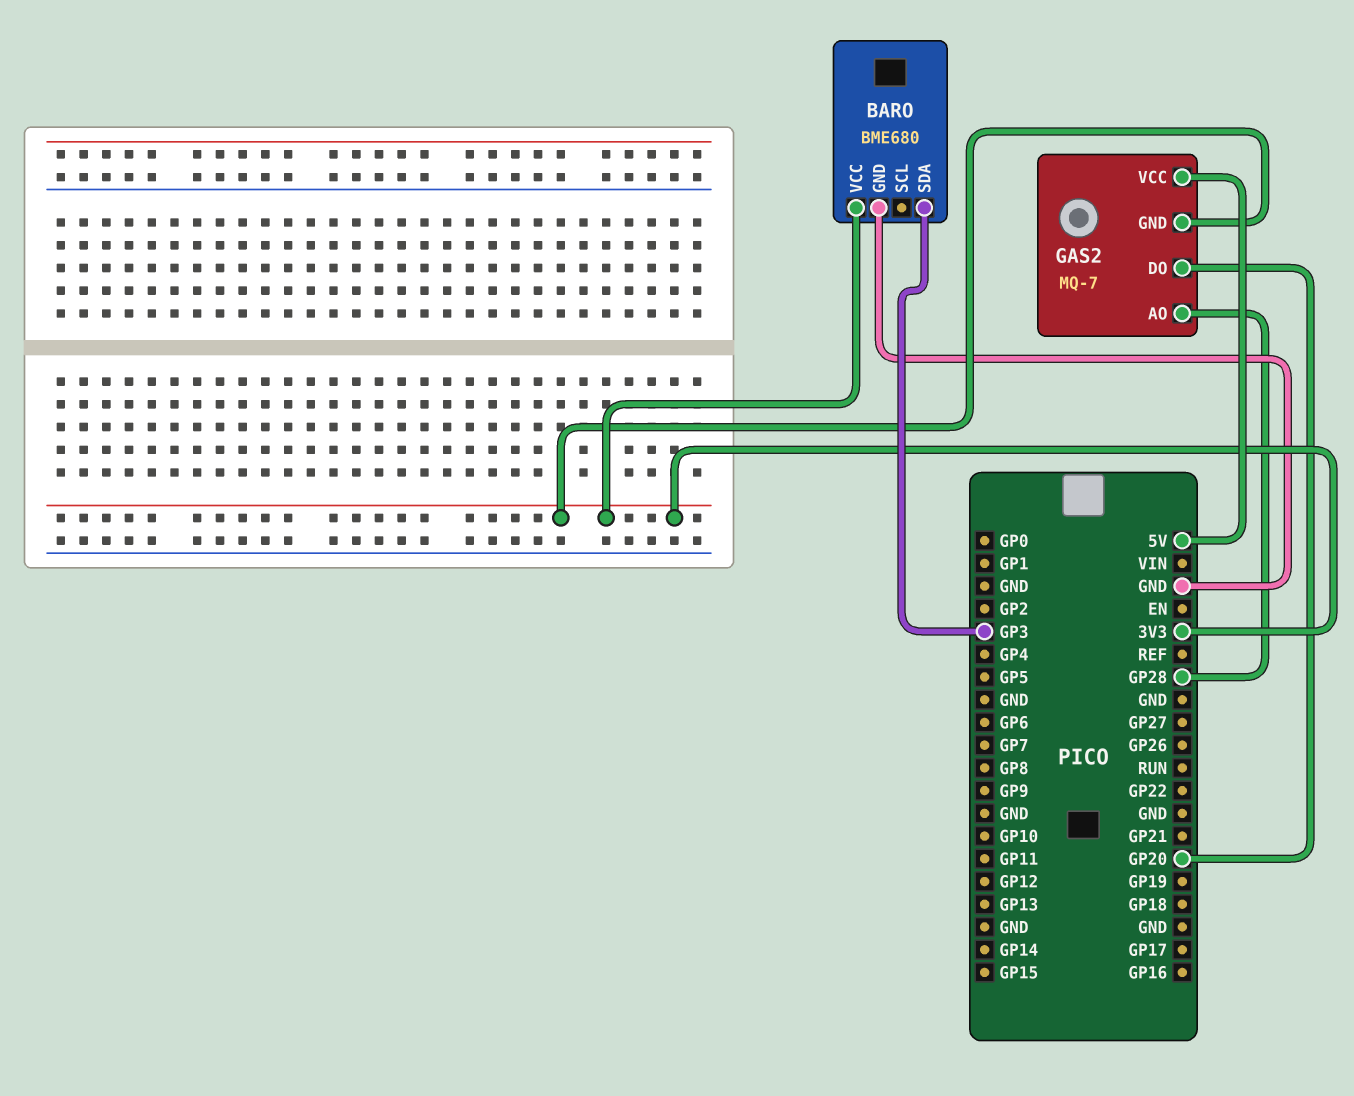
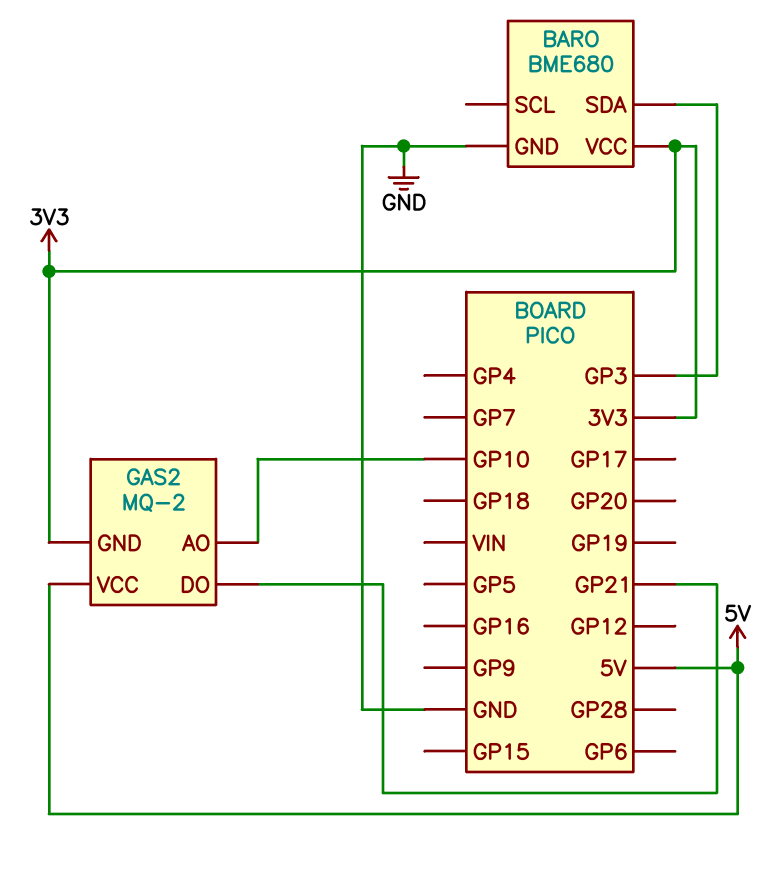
GAS2: MQ-7 -> MQ-2
GAS2 pin AO: GP28 -> GP10
GAS2 pin DO: GP20 -> GP21

